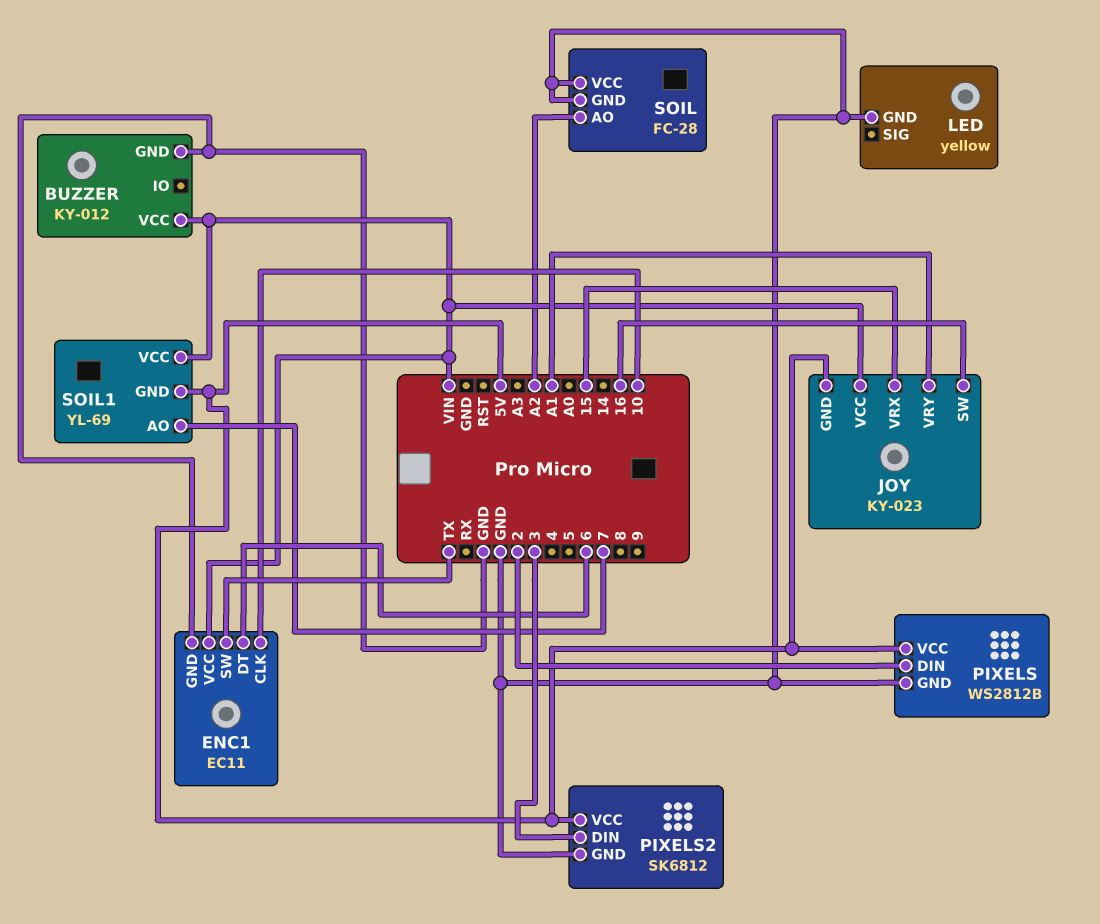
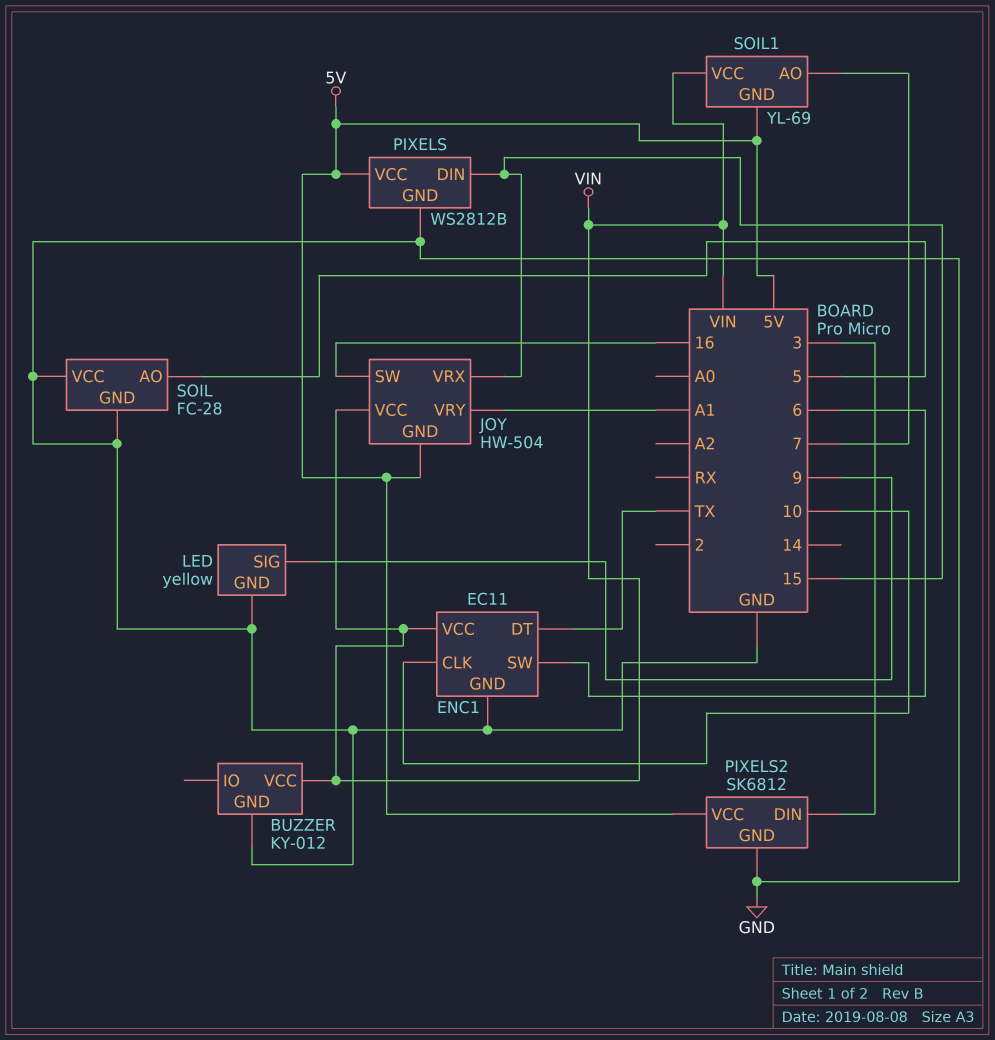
ENC1 pin DT: 6 -> TX
ENC1 pin SW: TX -> 6
JOY: KY-023 -> HW-504
LED pin SIG: none -> 9
PIXELS pin DIN: 2 -> 15
SOIL pin AO: A2 -> 5

